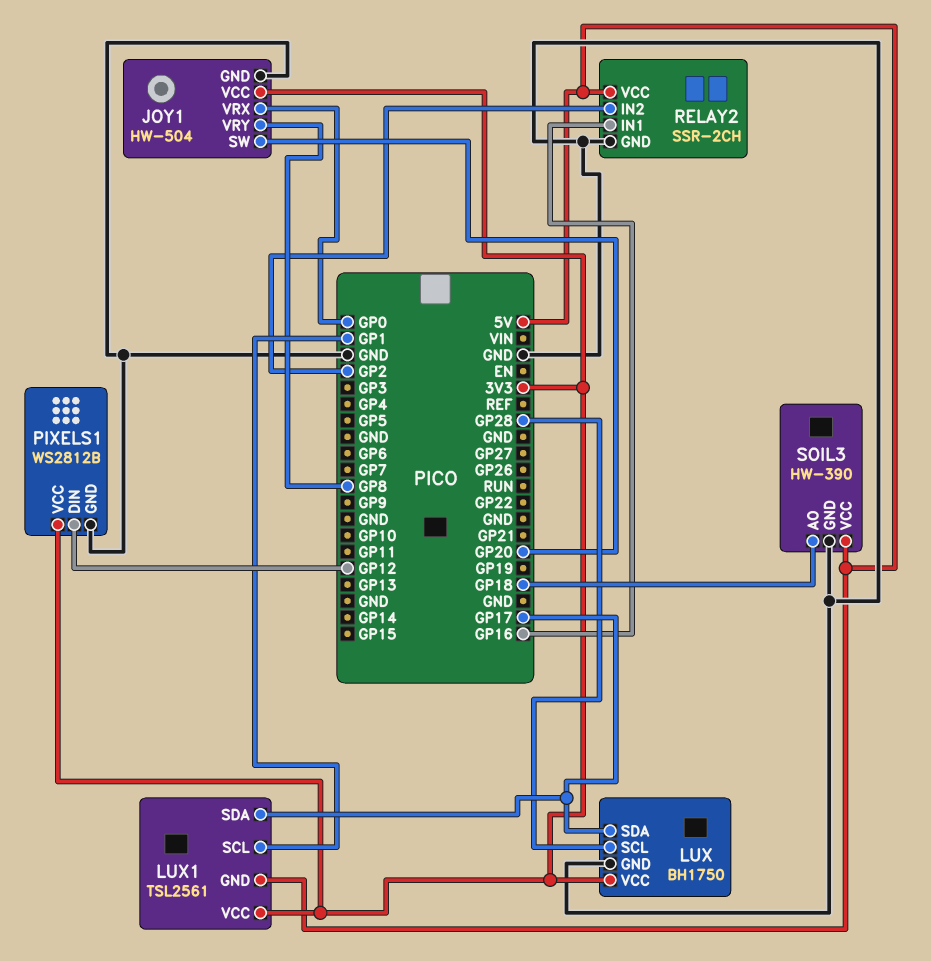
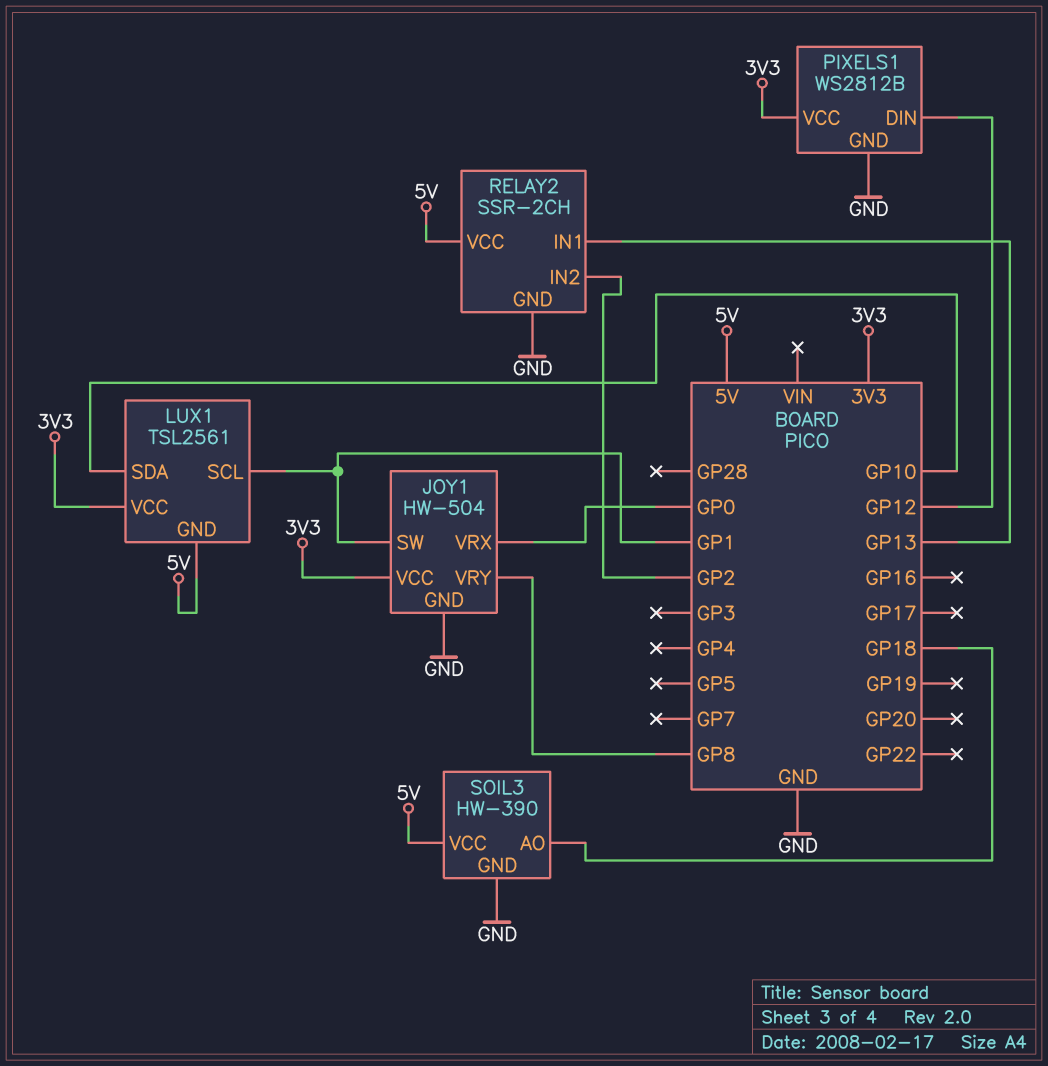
JOY1 pin SW: GP20 -> GP1
LUX: BH1750 -> none
LUX pin GND: GND -> none
LUX pin SCL: GP28 -> none
LUX pin SDA: GP17 -> none
LUX pin VCC: 3V3 -> none
LUX1 pin SDA: GP17 -> GP10
RELAY2 pin IN1: GP16 -> GP13

